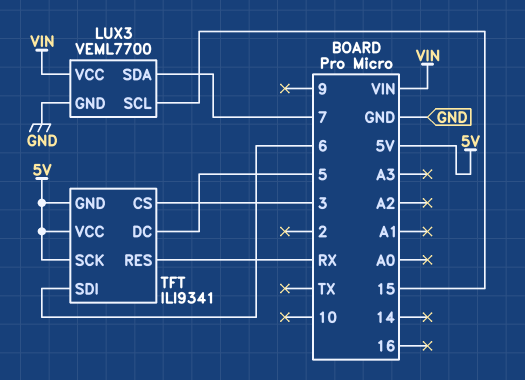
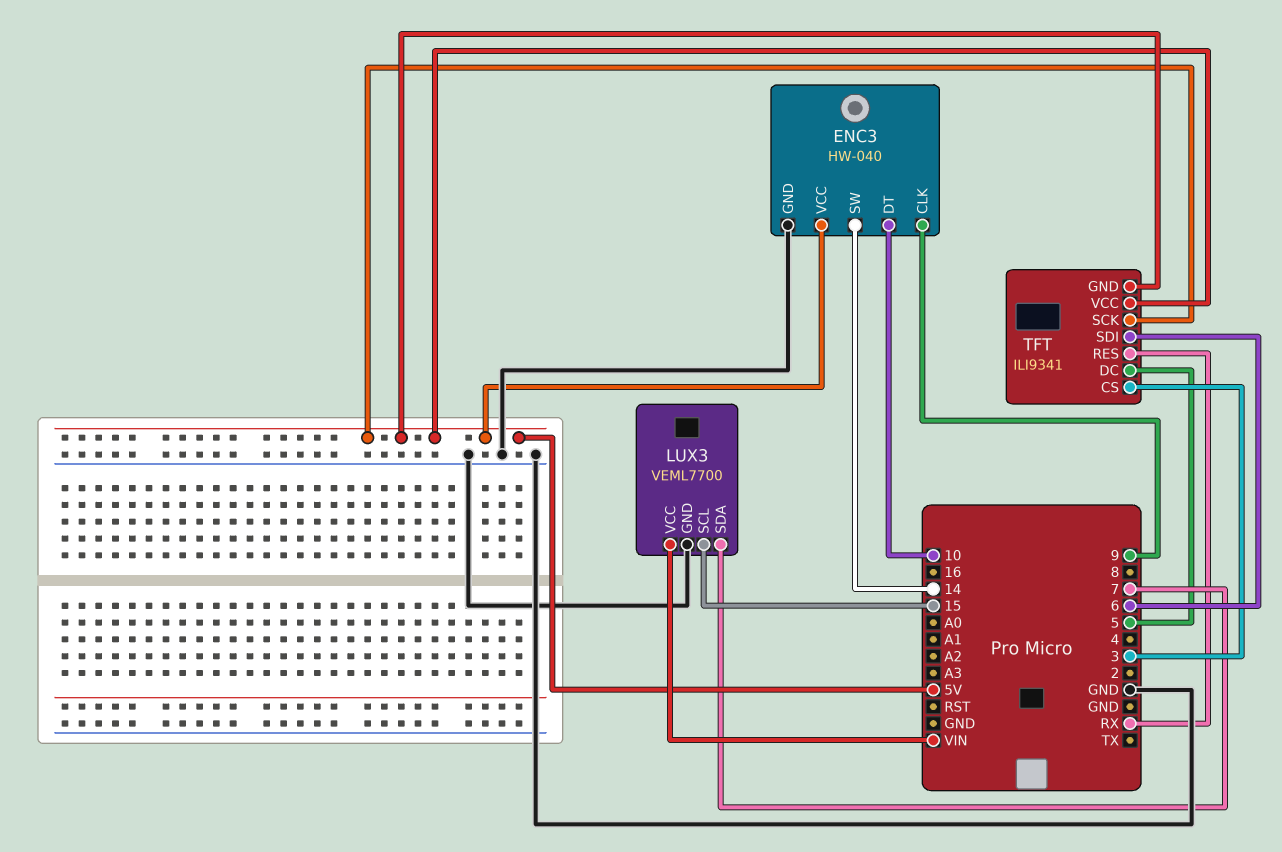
ENC3: none -> HW-040
ENC3 pin CLK: none -> 9
ENC3 pin DT: none -> 10
ENC3 pin GND: none -> GND
ENC3 pin SW: none -> 14
ENC3 pin VCC: none -> 5V

